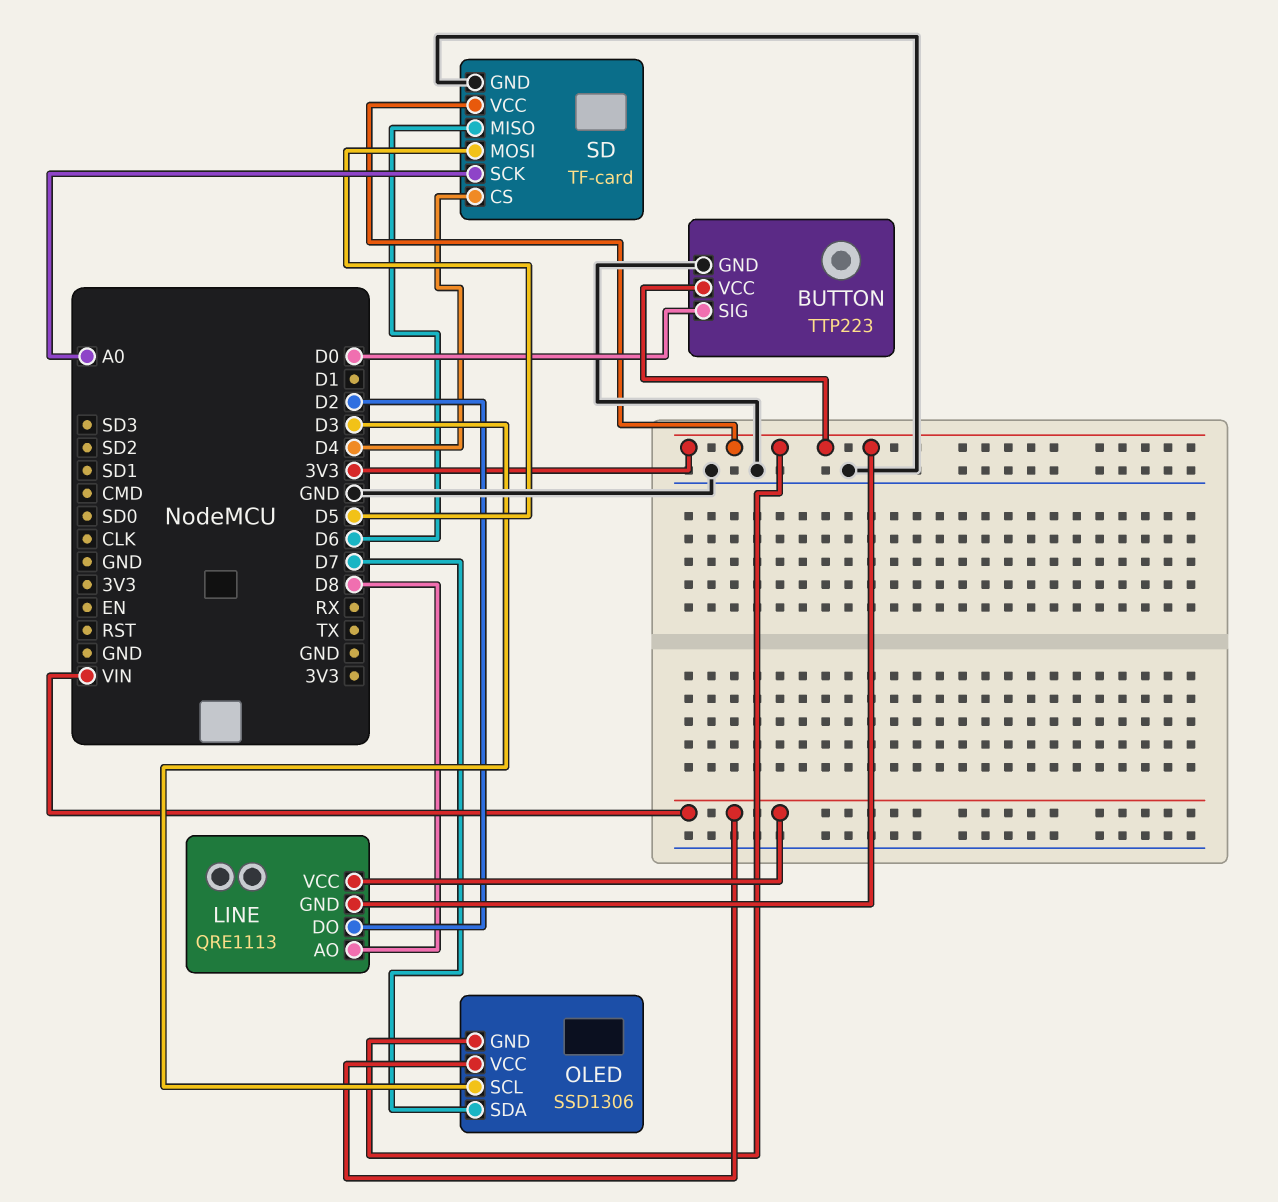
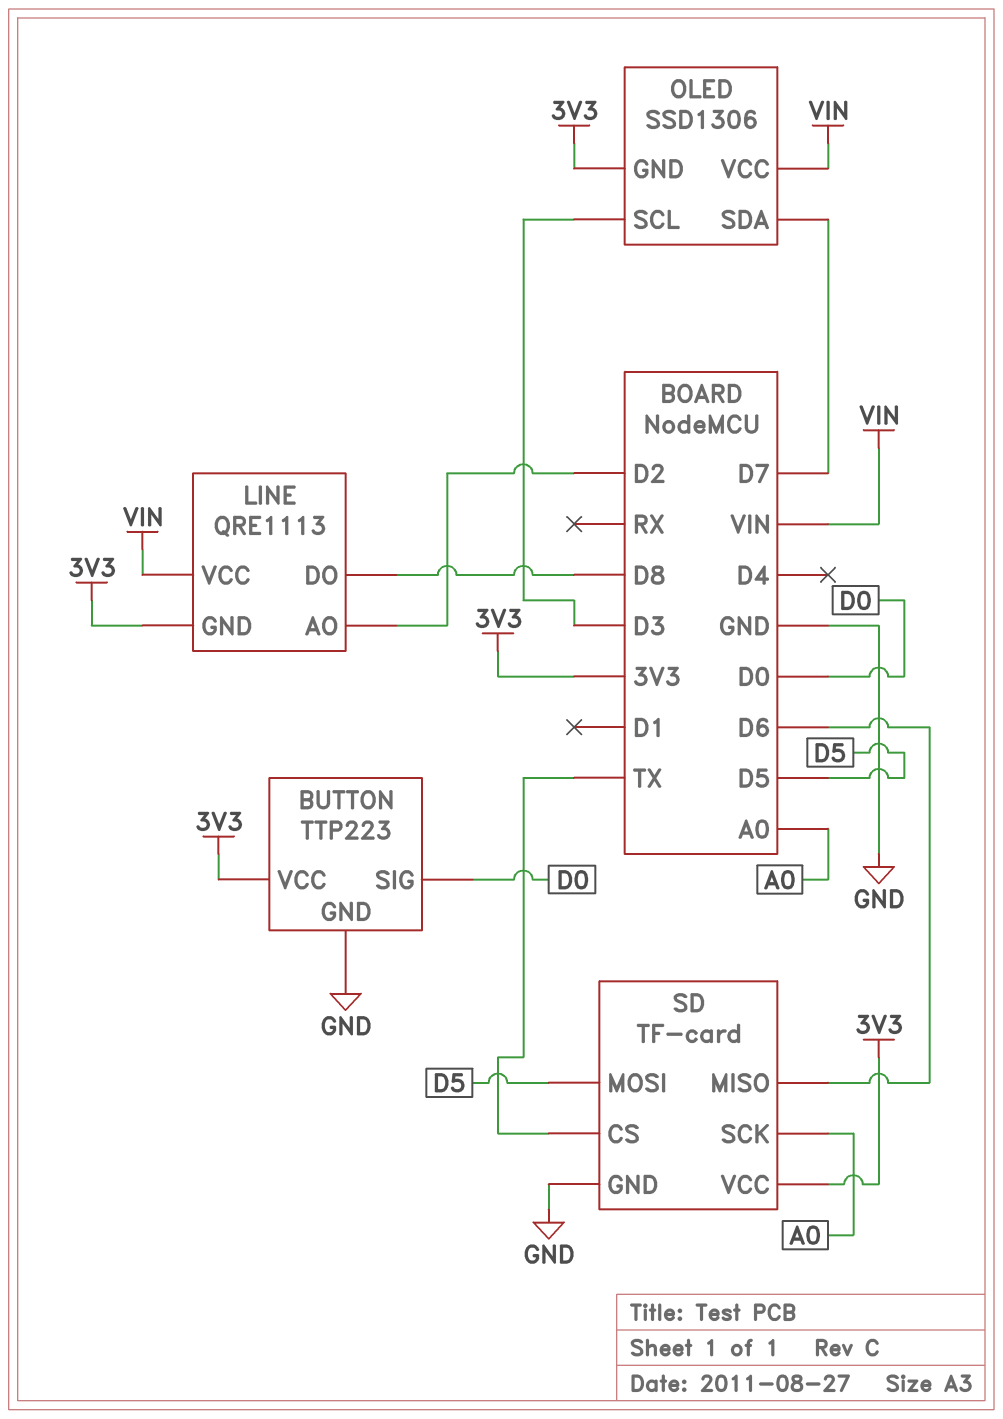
LINE pin AO: D8 -> D2
LINE pin DO: D2 -> D8
SD pin CS: D4 -> TX

